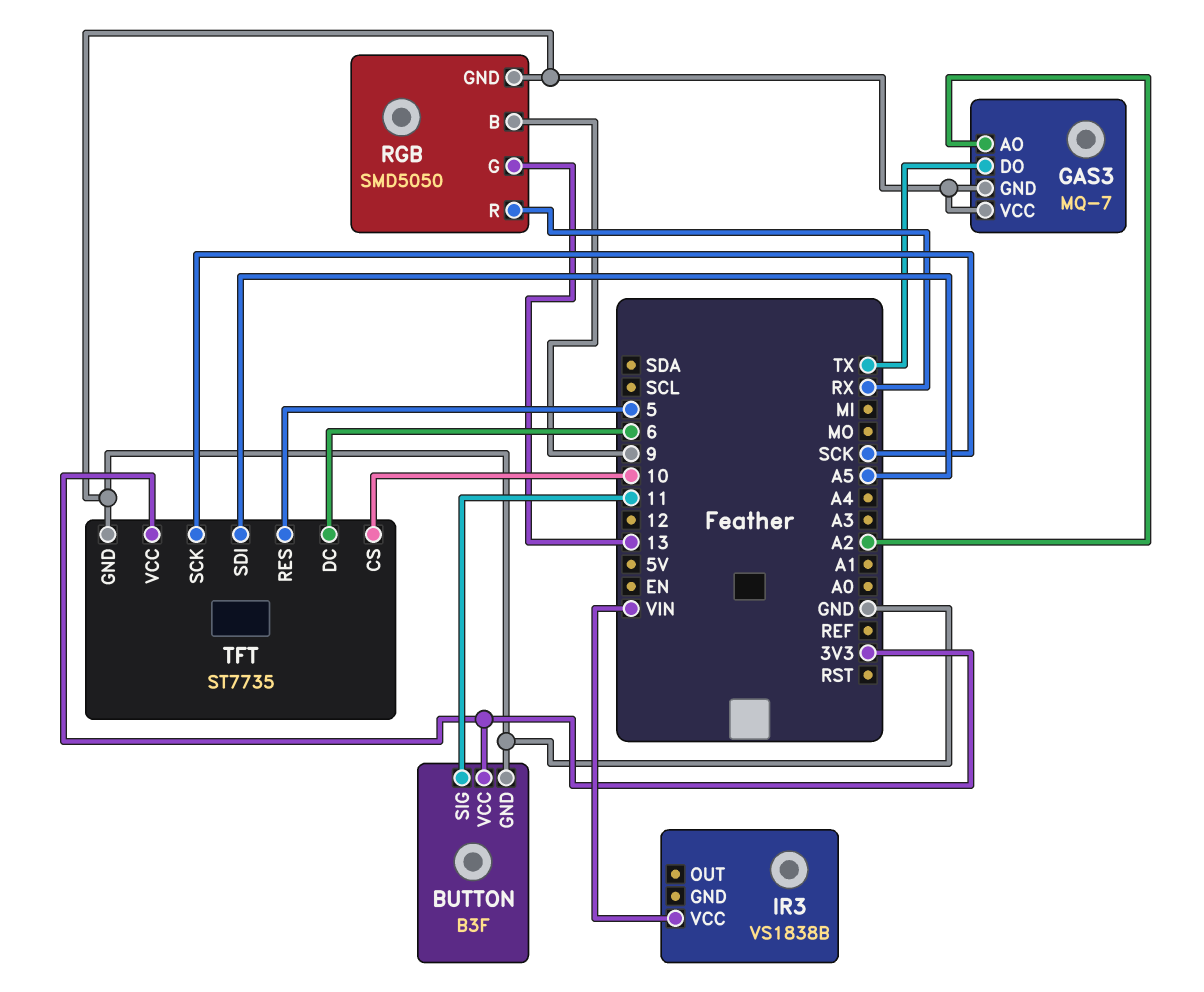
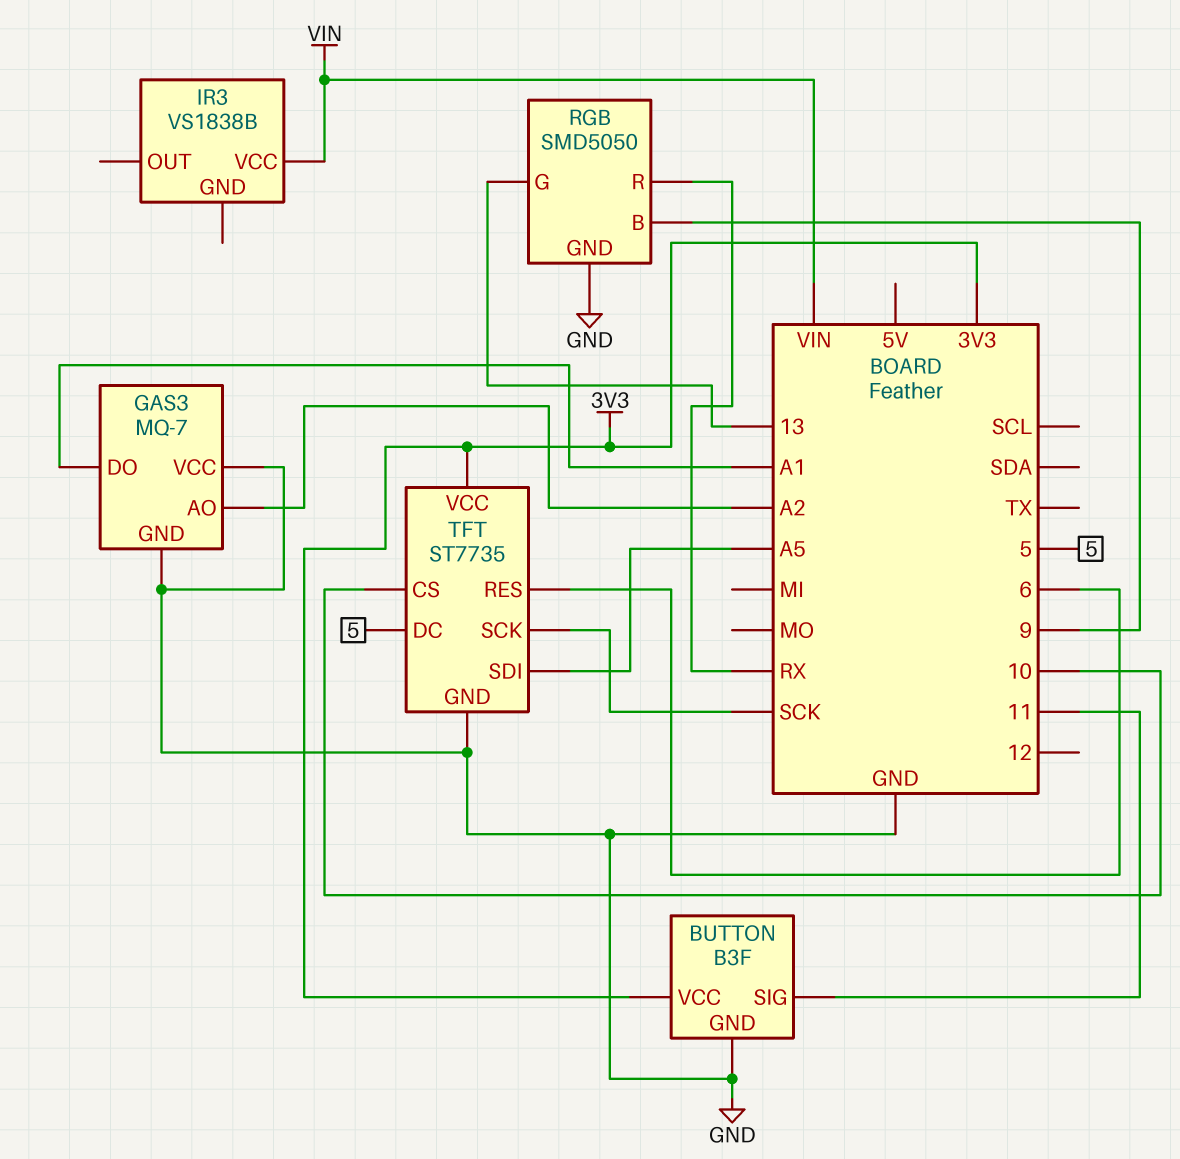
GAS3 pin DO: TX -> A1
TFT pin DC: 6 -> 5
TFT pin RES: 5 -> 6

